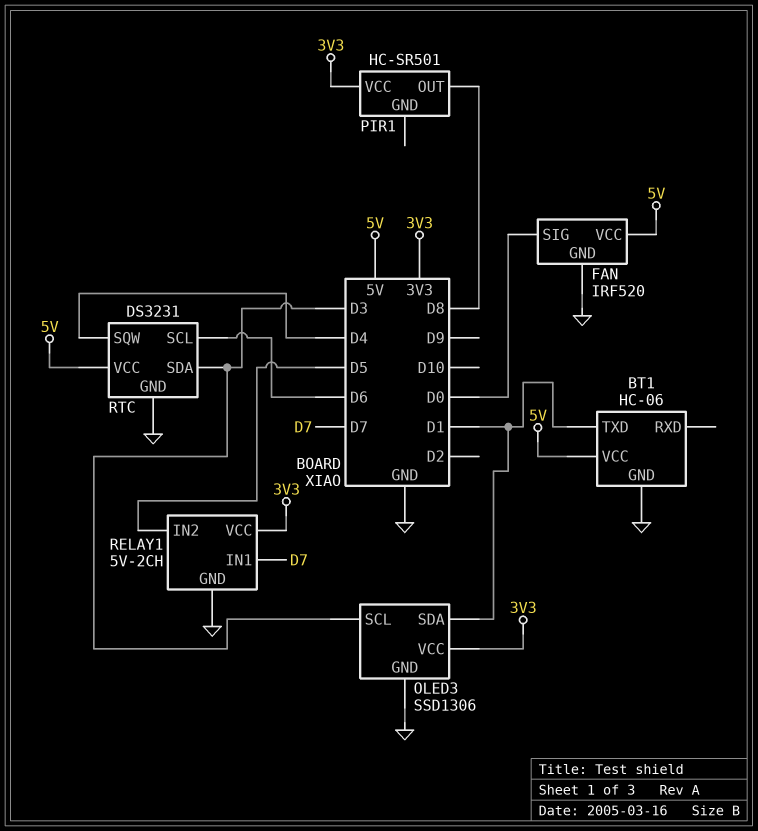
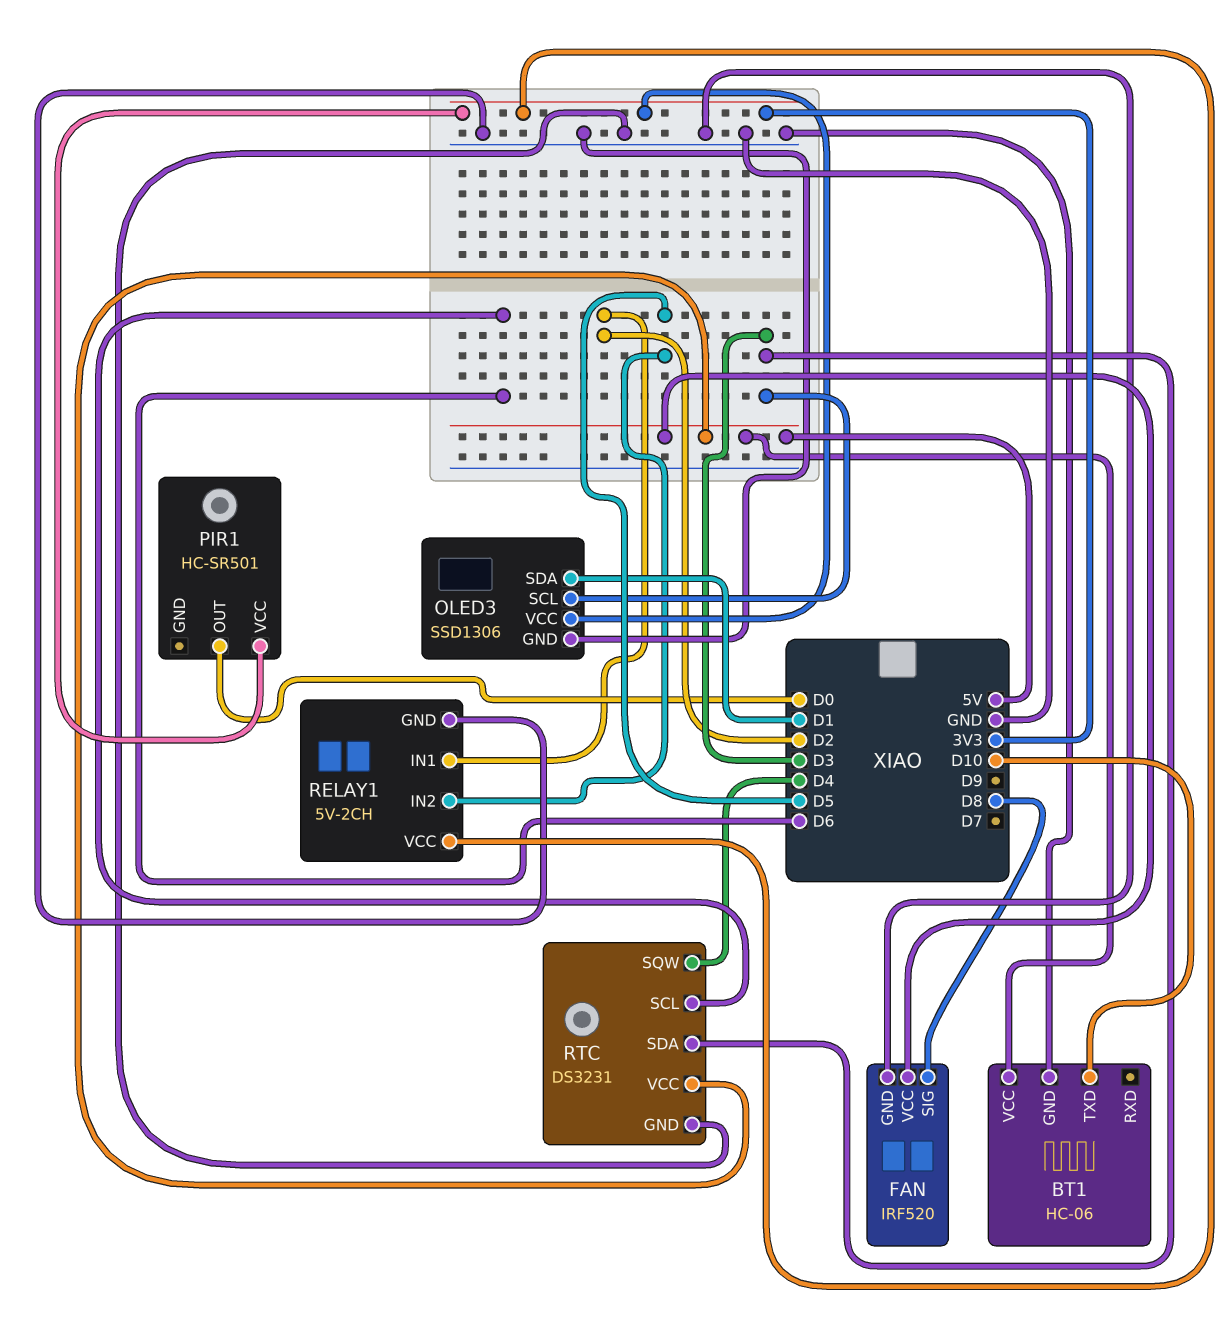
BT1 pin TXD: D1 -> D10
FAN pin SIG: D0 -> D8
PIR1 pin OUT: D8 -> D0
RELAY1 pin IN1: D7 -> D2

